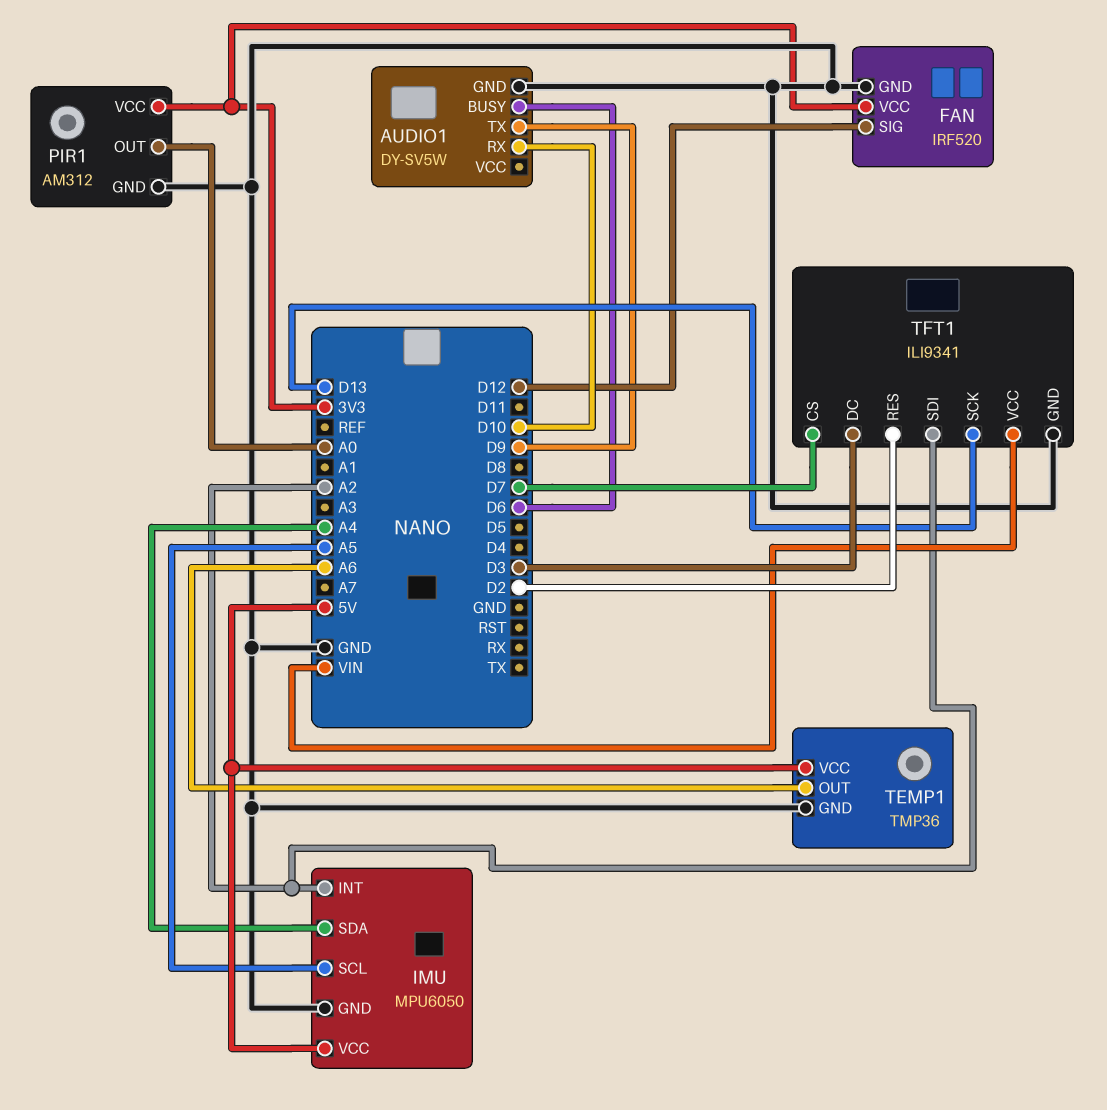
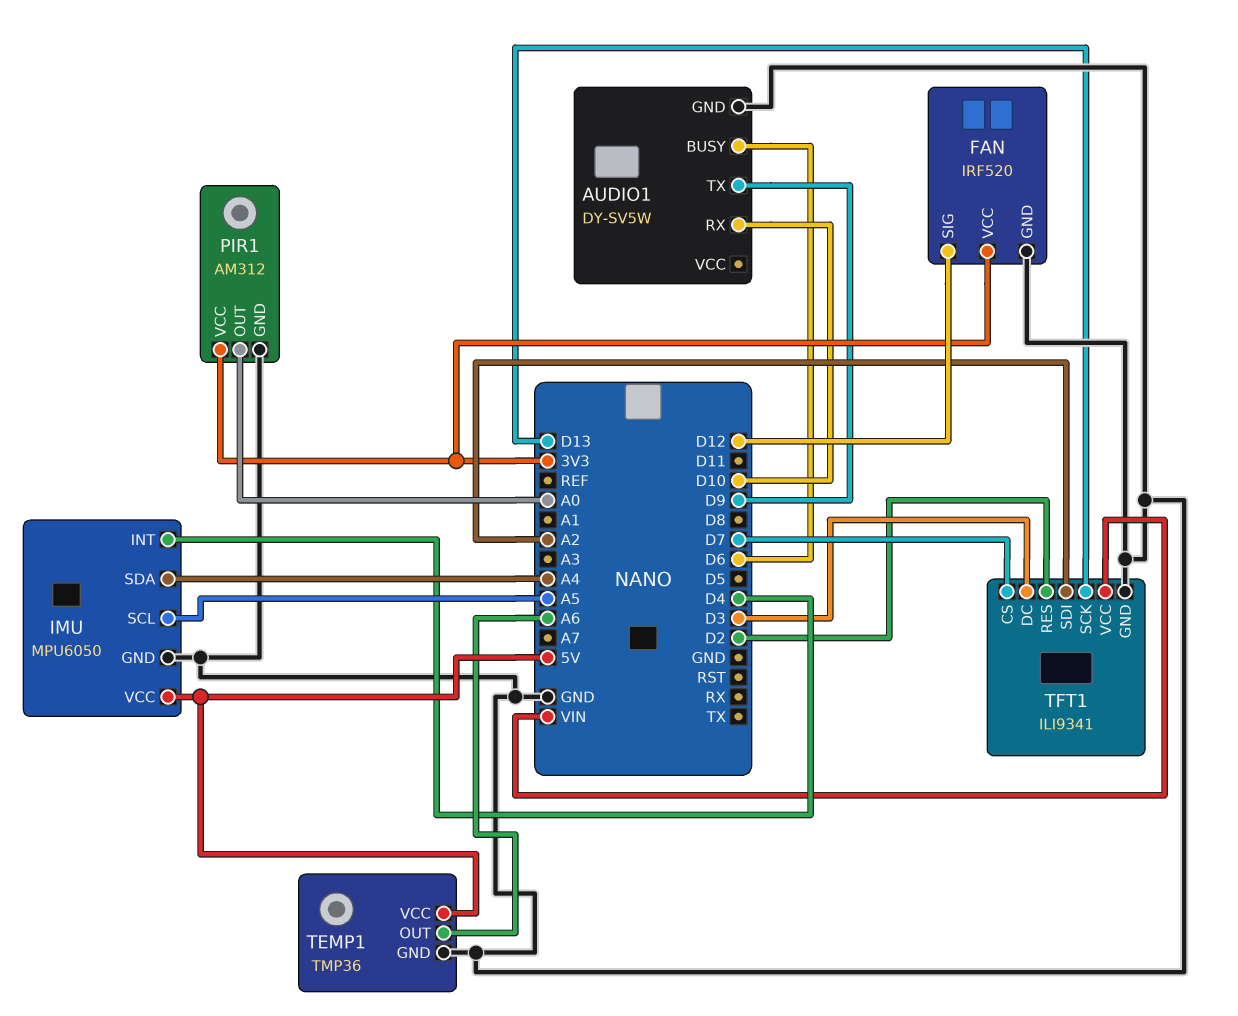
IMU pin INT: A2 -> D4

